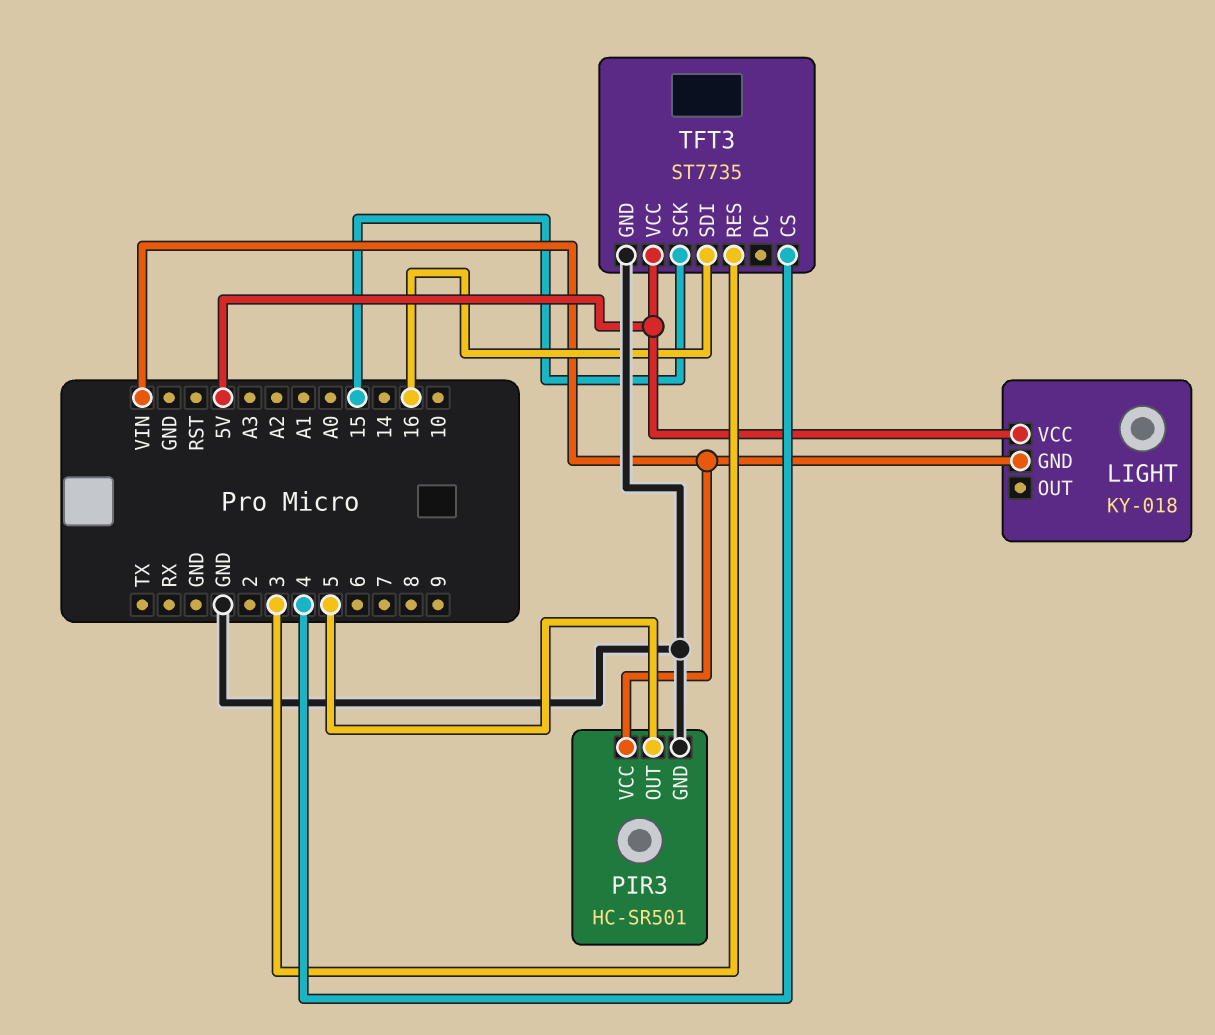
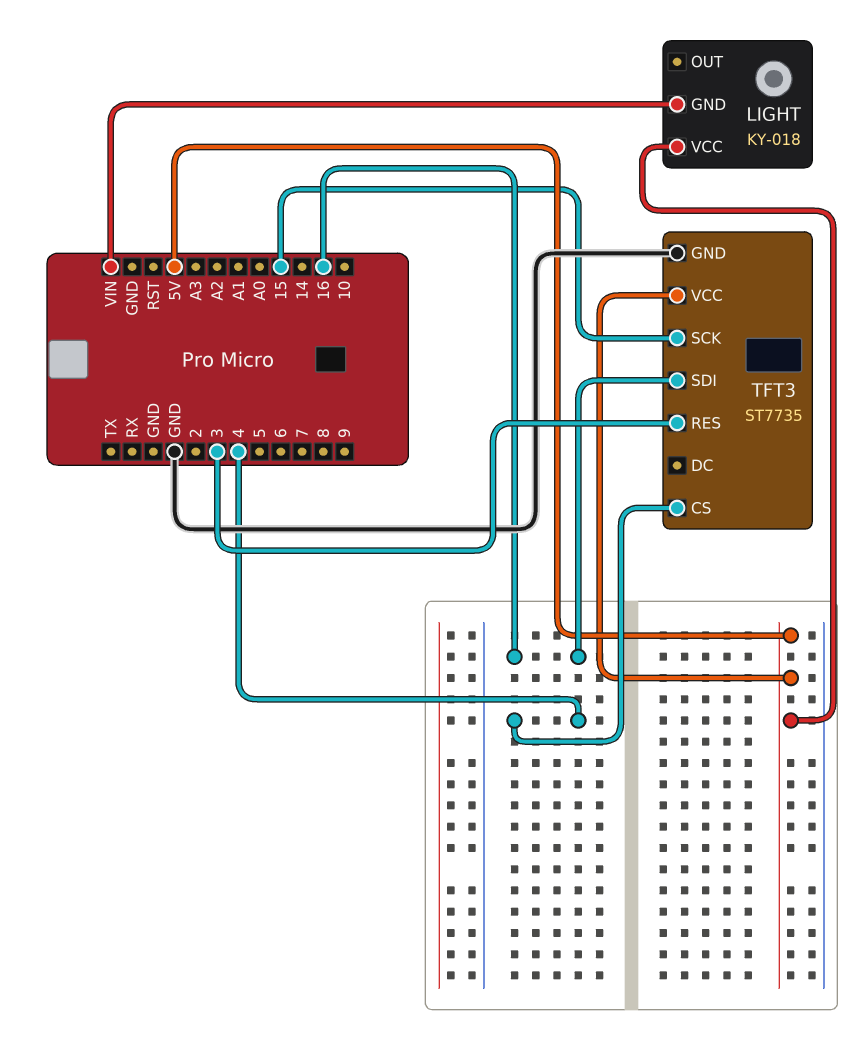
PIR3: HC-SR501 -> none
PIR3 pin GND: GND -> none
PIR3 pin OUT: 5 -> none
PIR3 pin VCC: VIN -> none

